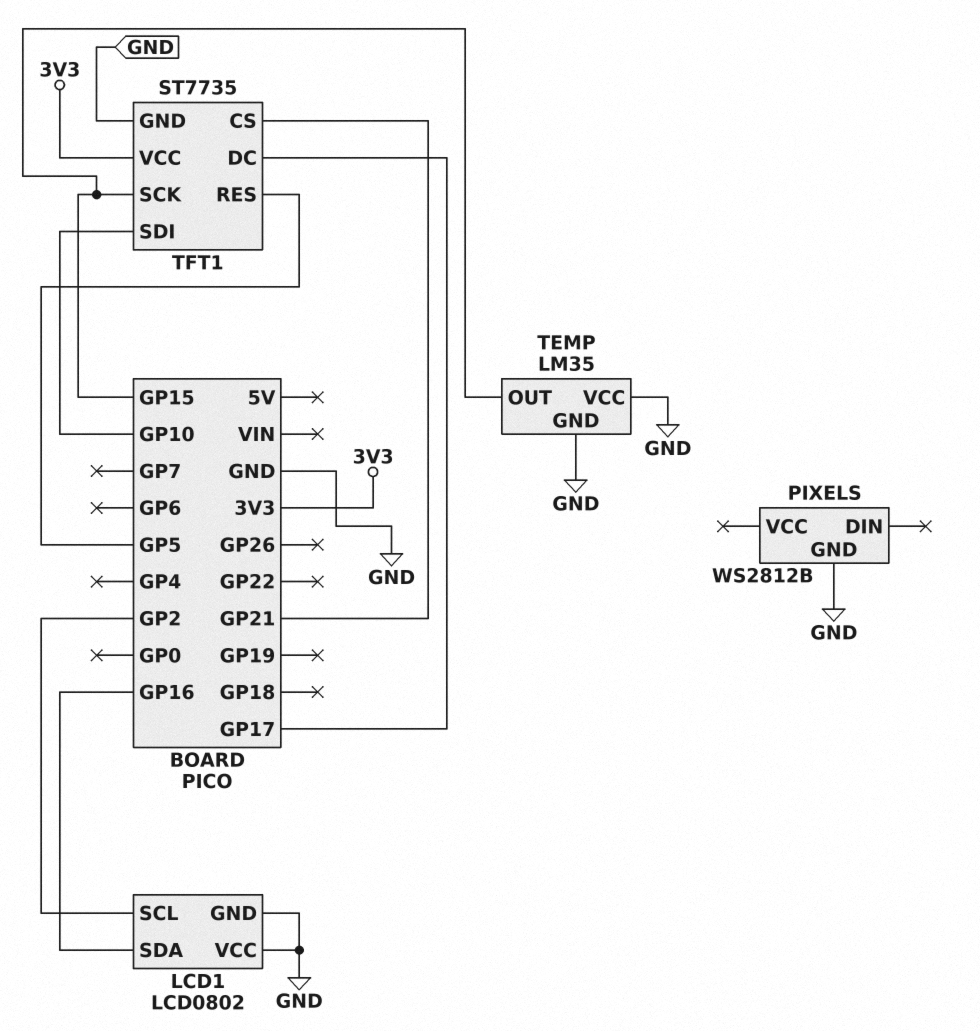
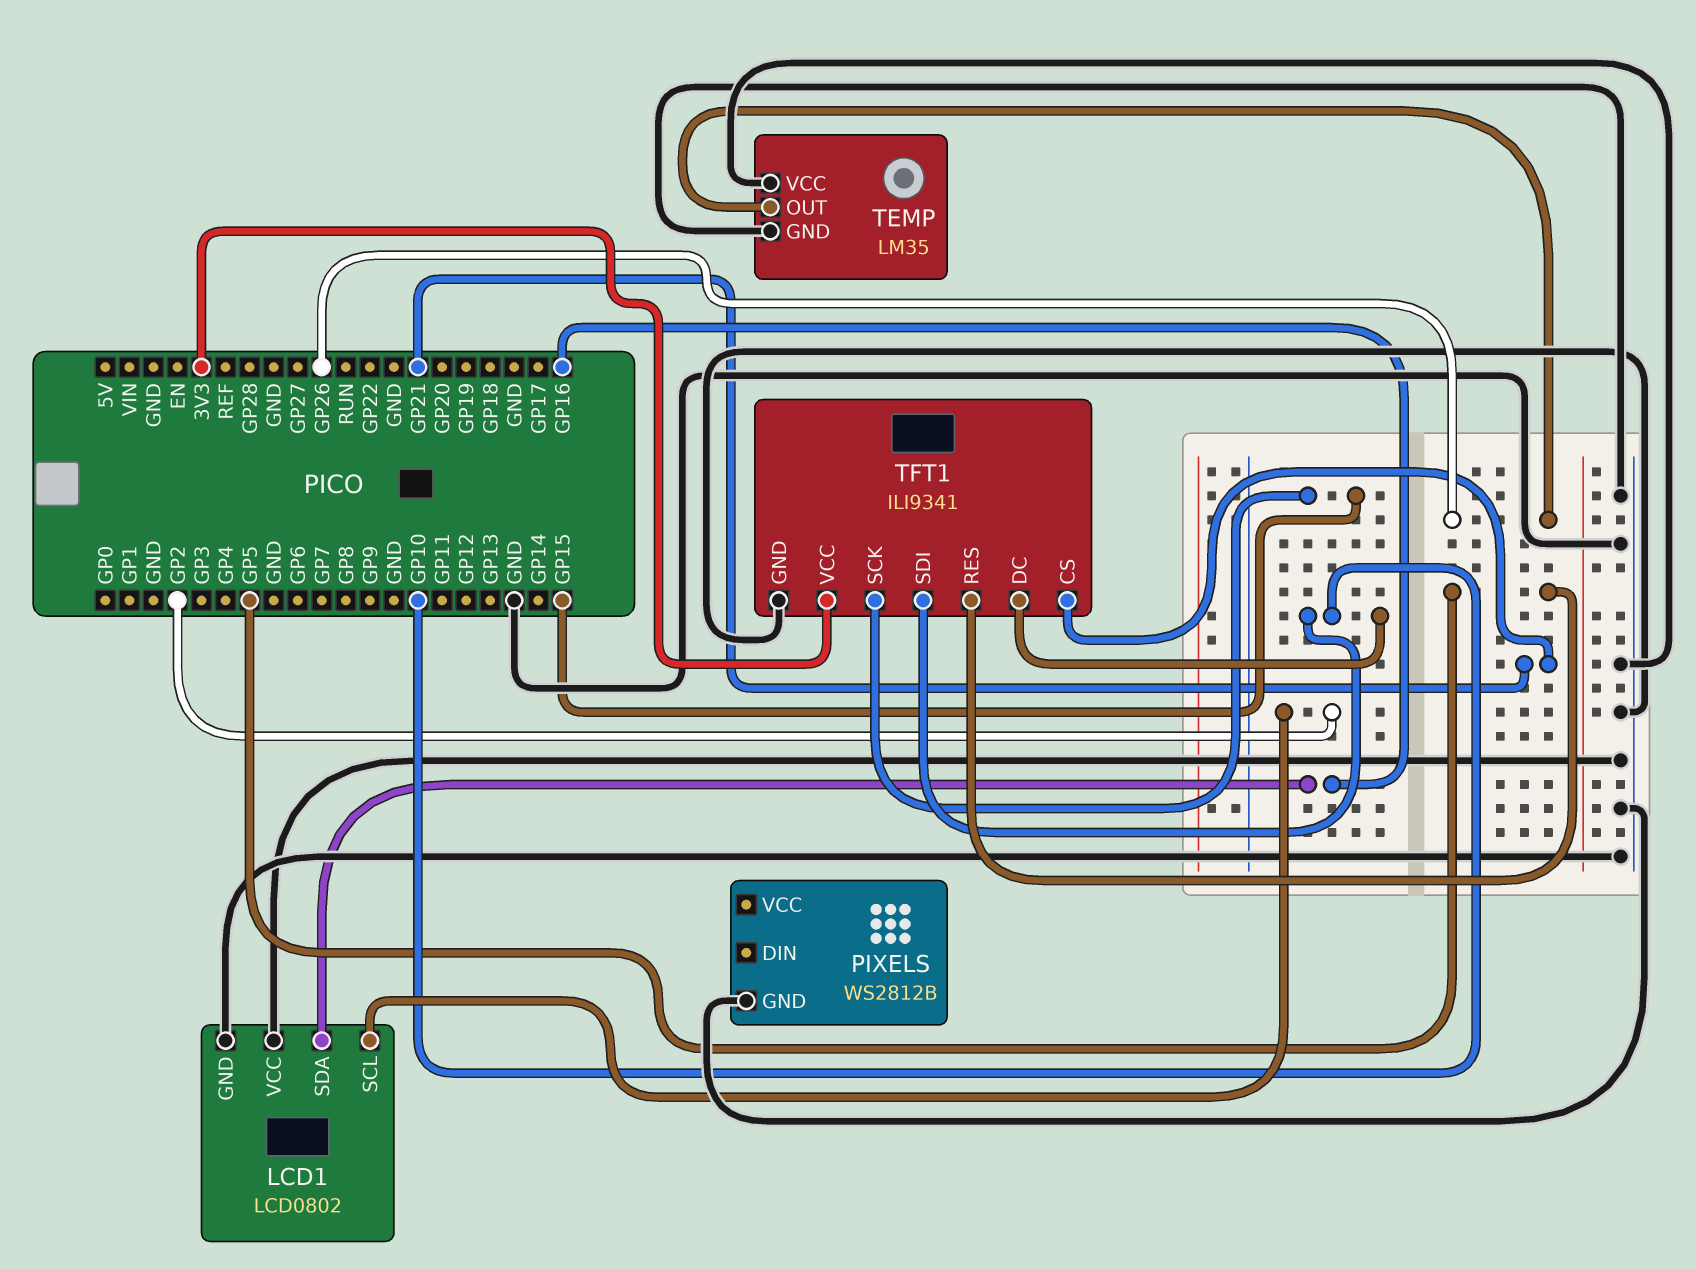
TEMP pin OUT: GP15 -> GP26
TFT1: ST7735 -> ILI9341
TFT1 pin DC: GP17 -> GP10

